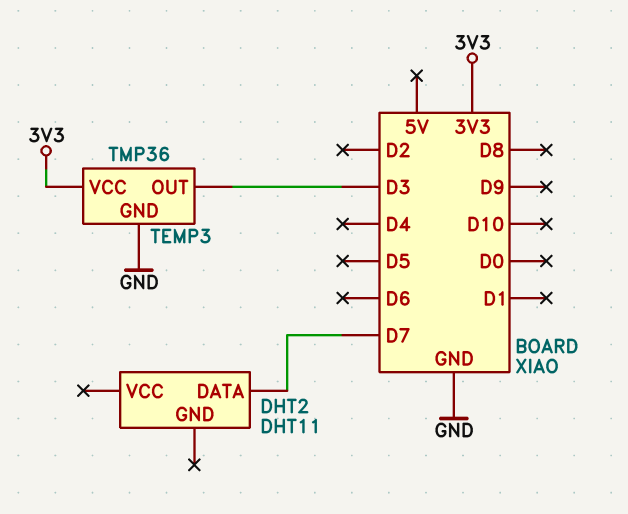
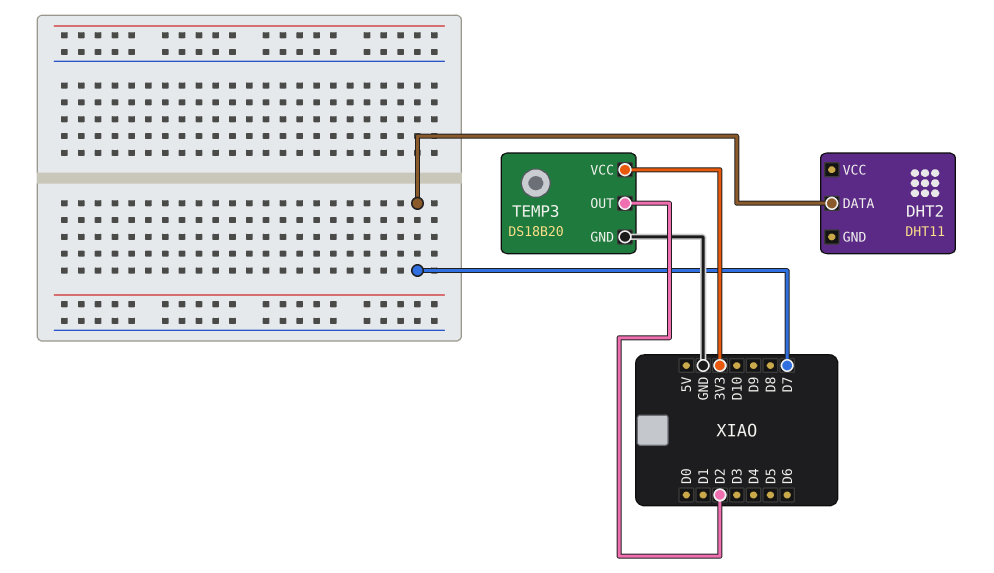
TEMP3: TMP36 -> DS18B20
TEMP3 pin OUT: D3 -> D2

